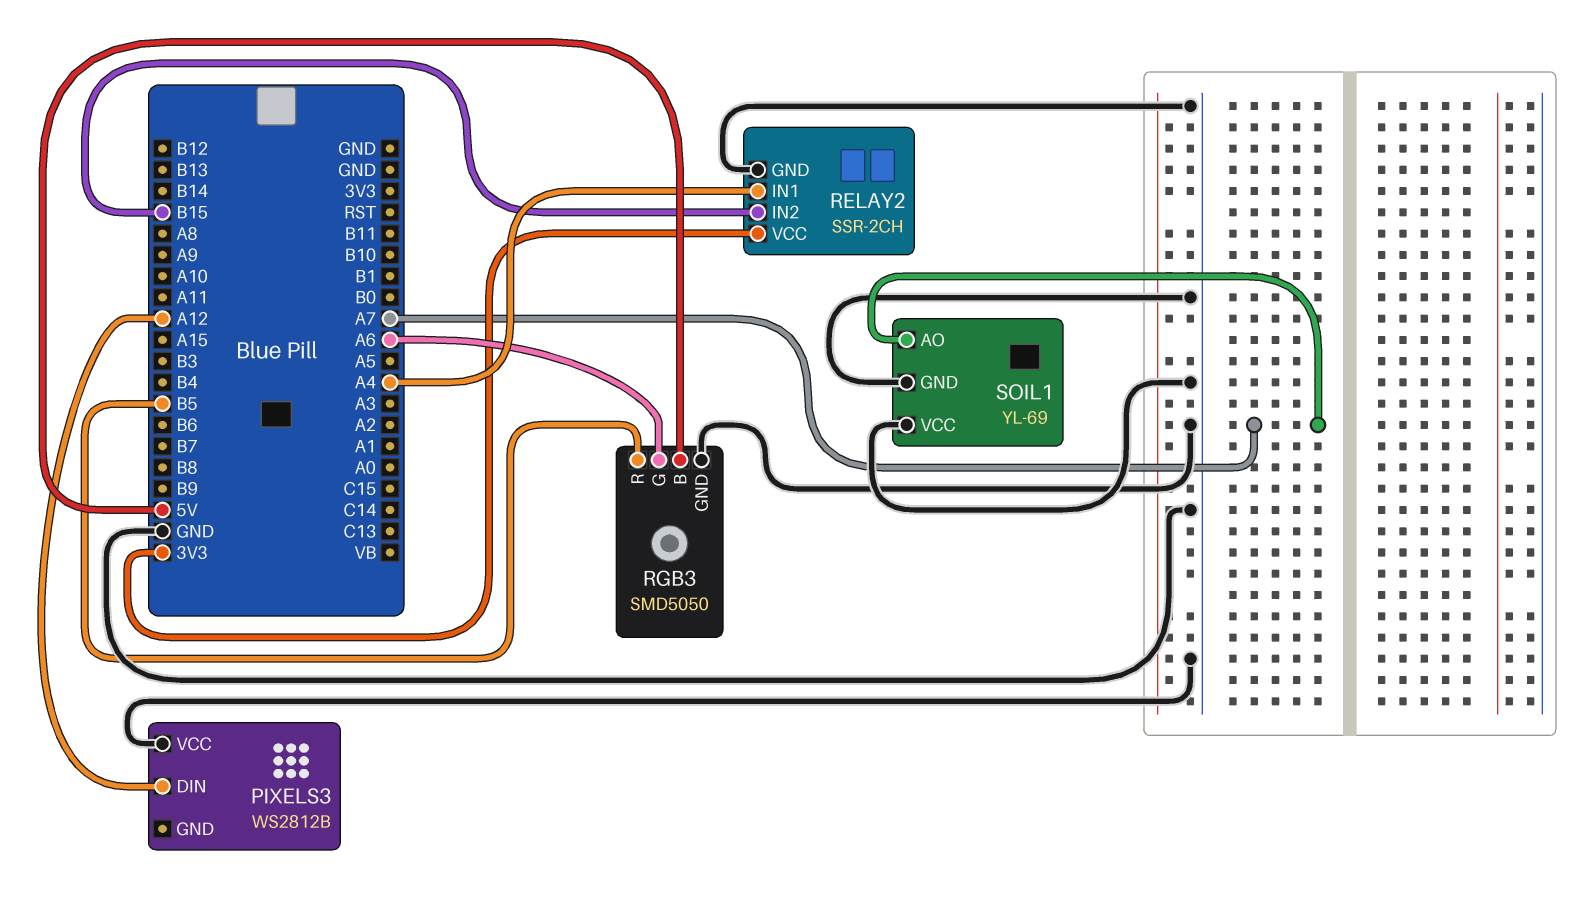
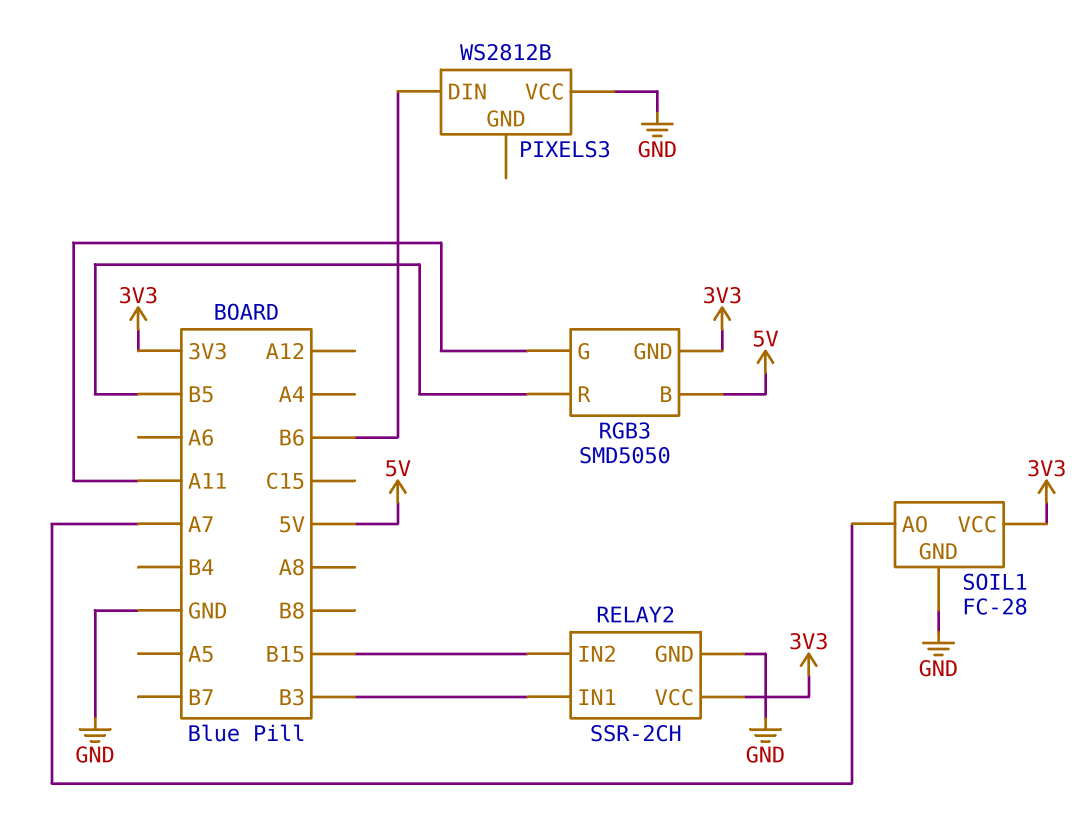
PIXELS3 pin DIN: A12 -> B6
RELAY2 pin IN1: A4 -> B3
RGB3 pin G: A6 -> A11
RGB3 pin GND: GND -> 3V3
SOIL1: YL-69 -> FC-28
SOIL1 pin VCC: GND -> 3V3

